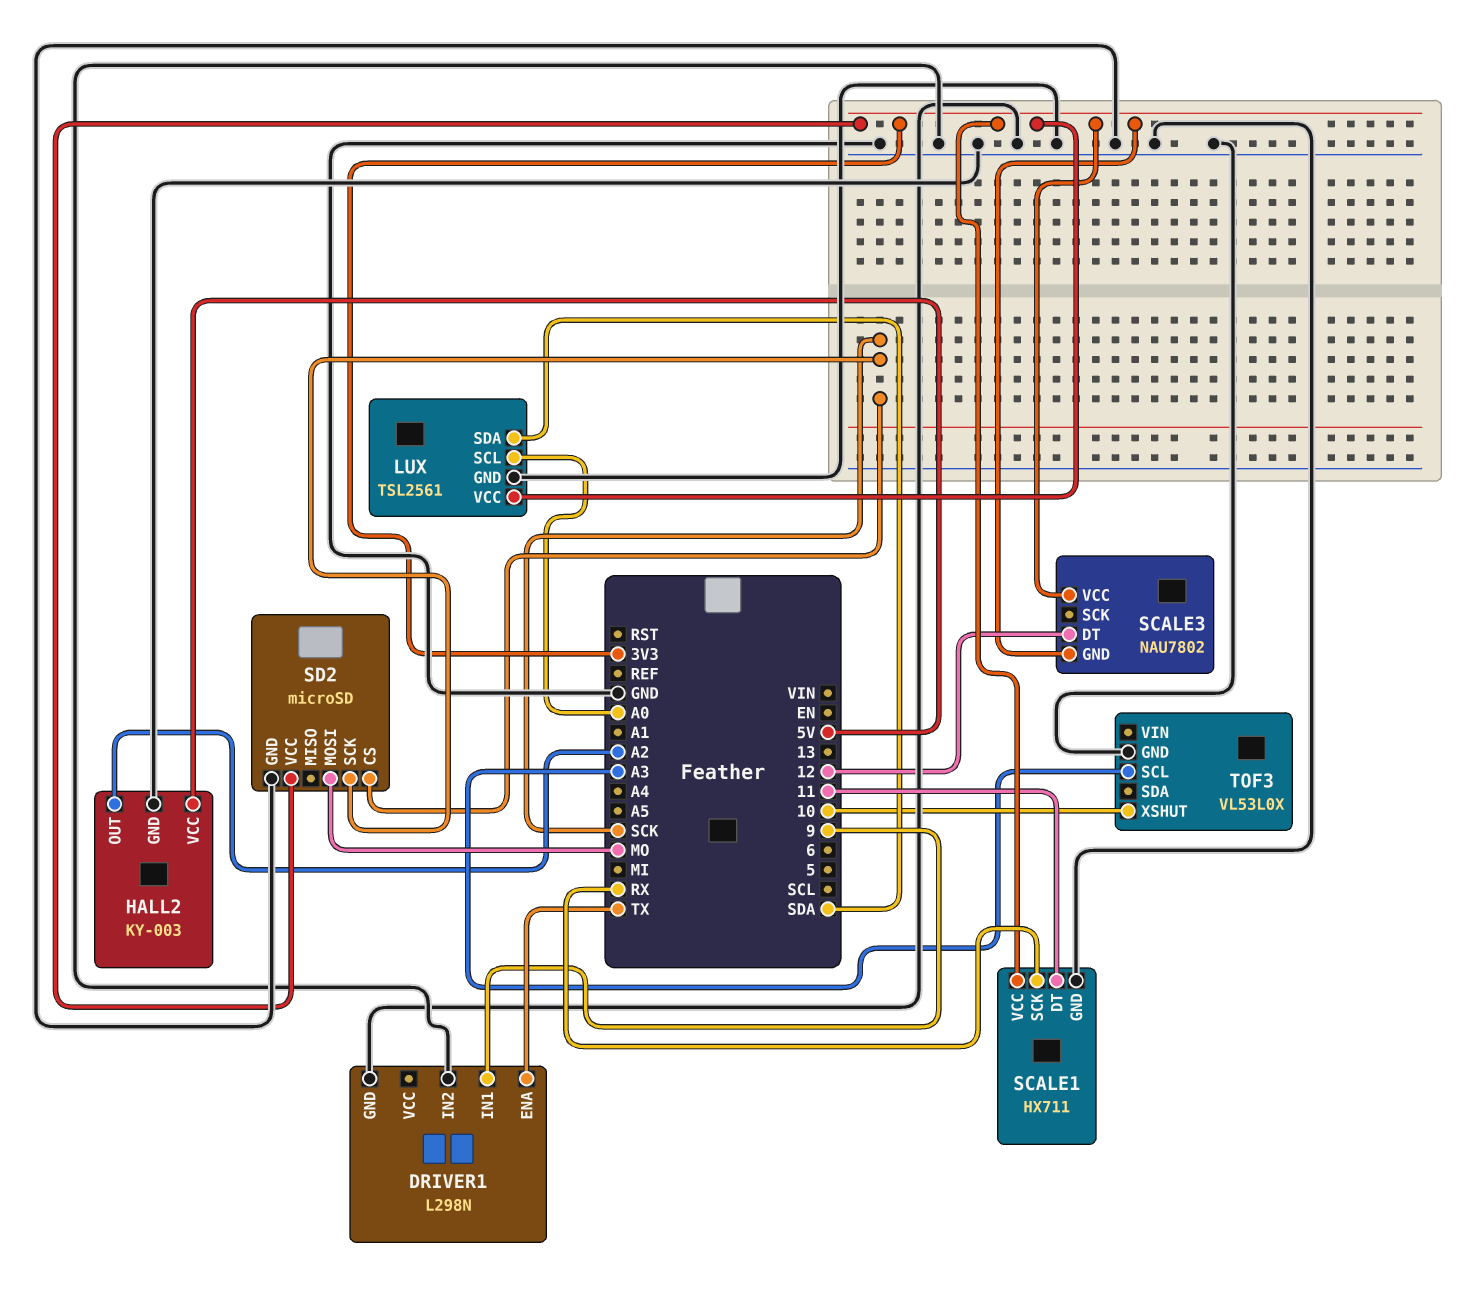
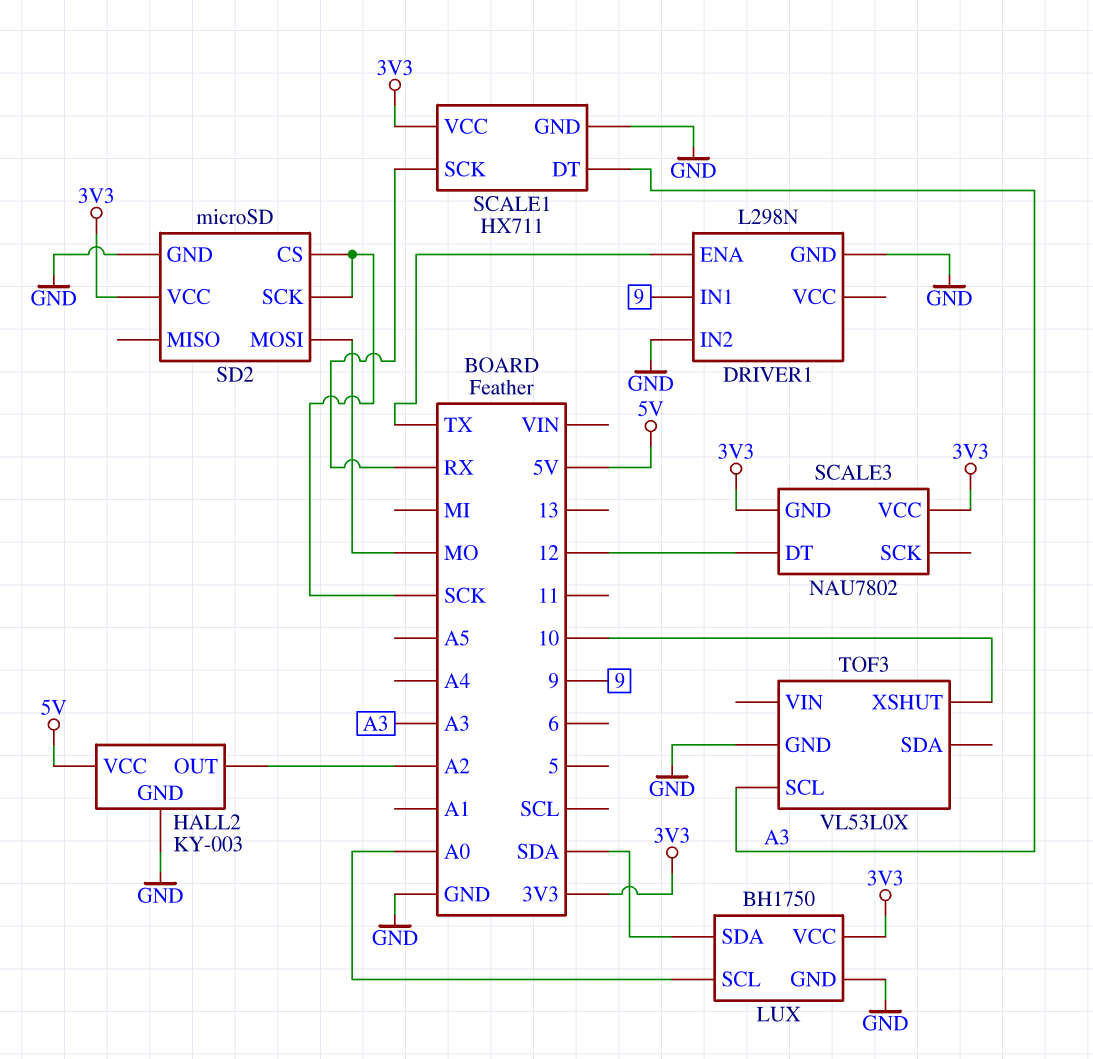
LUX: TSL2561 -> BH1750
SCALE1 pin DT: 11 -> A3

